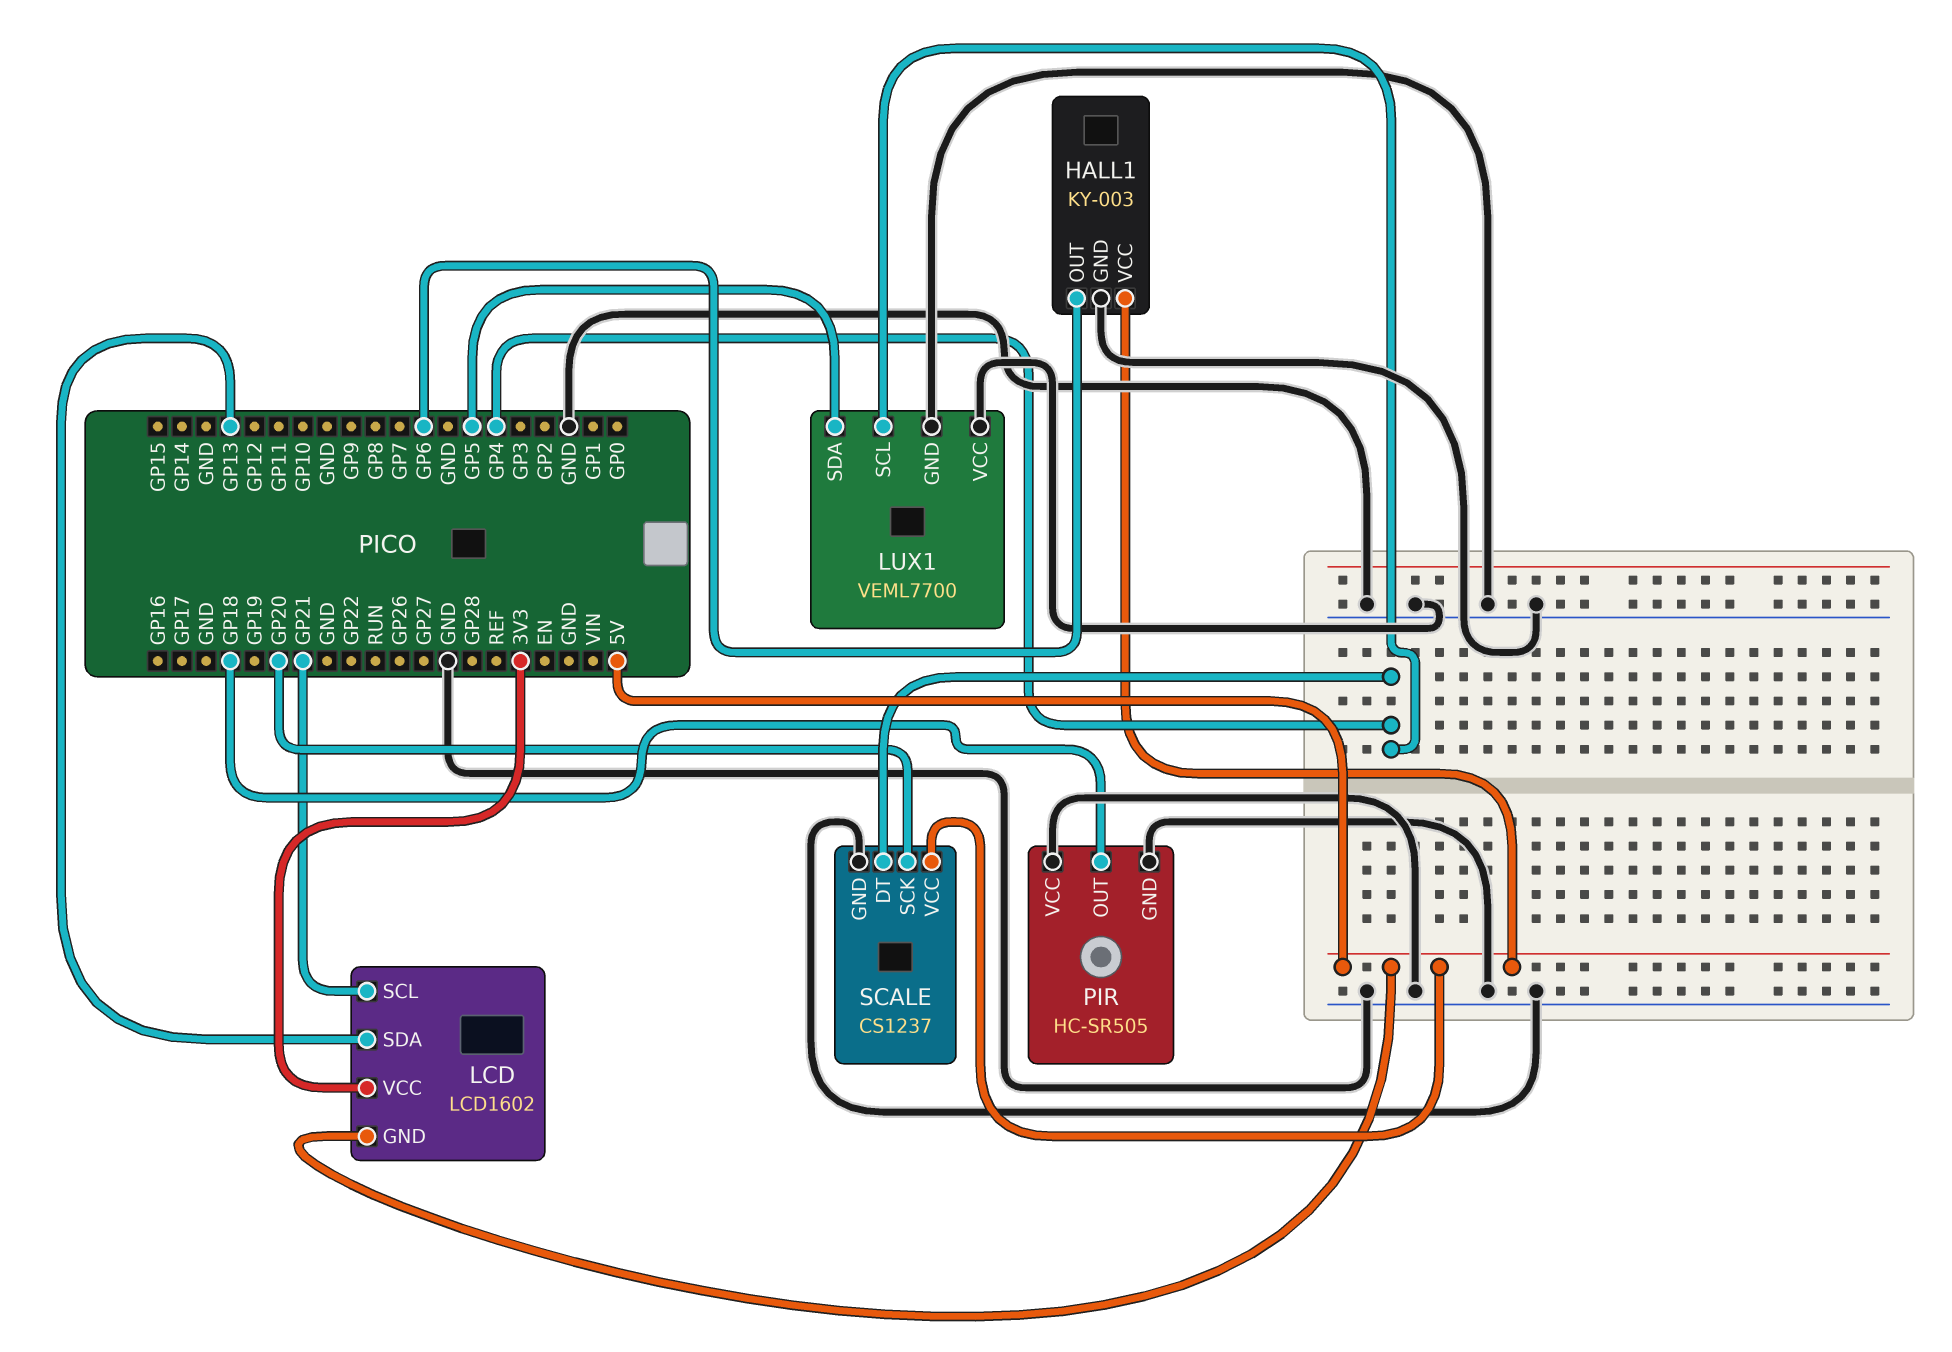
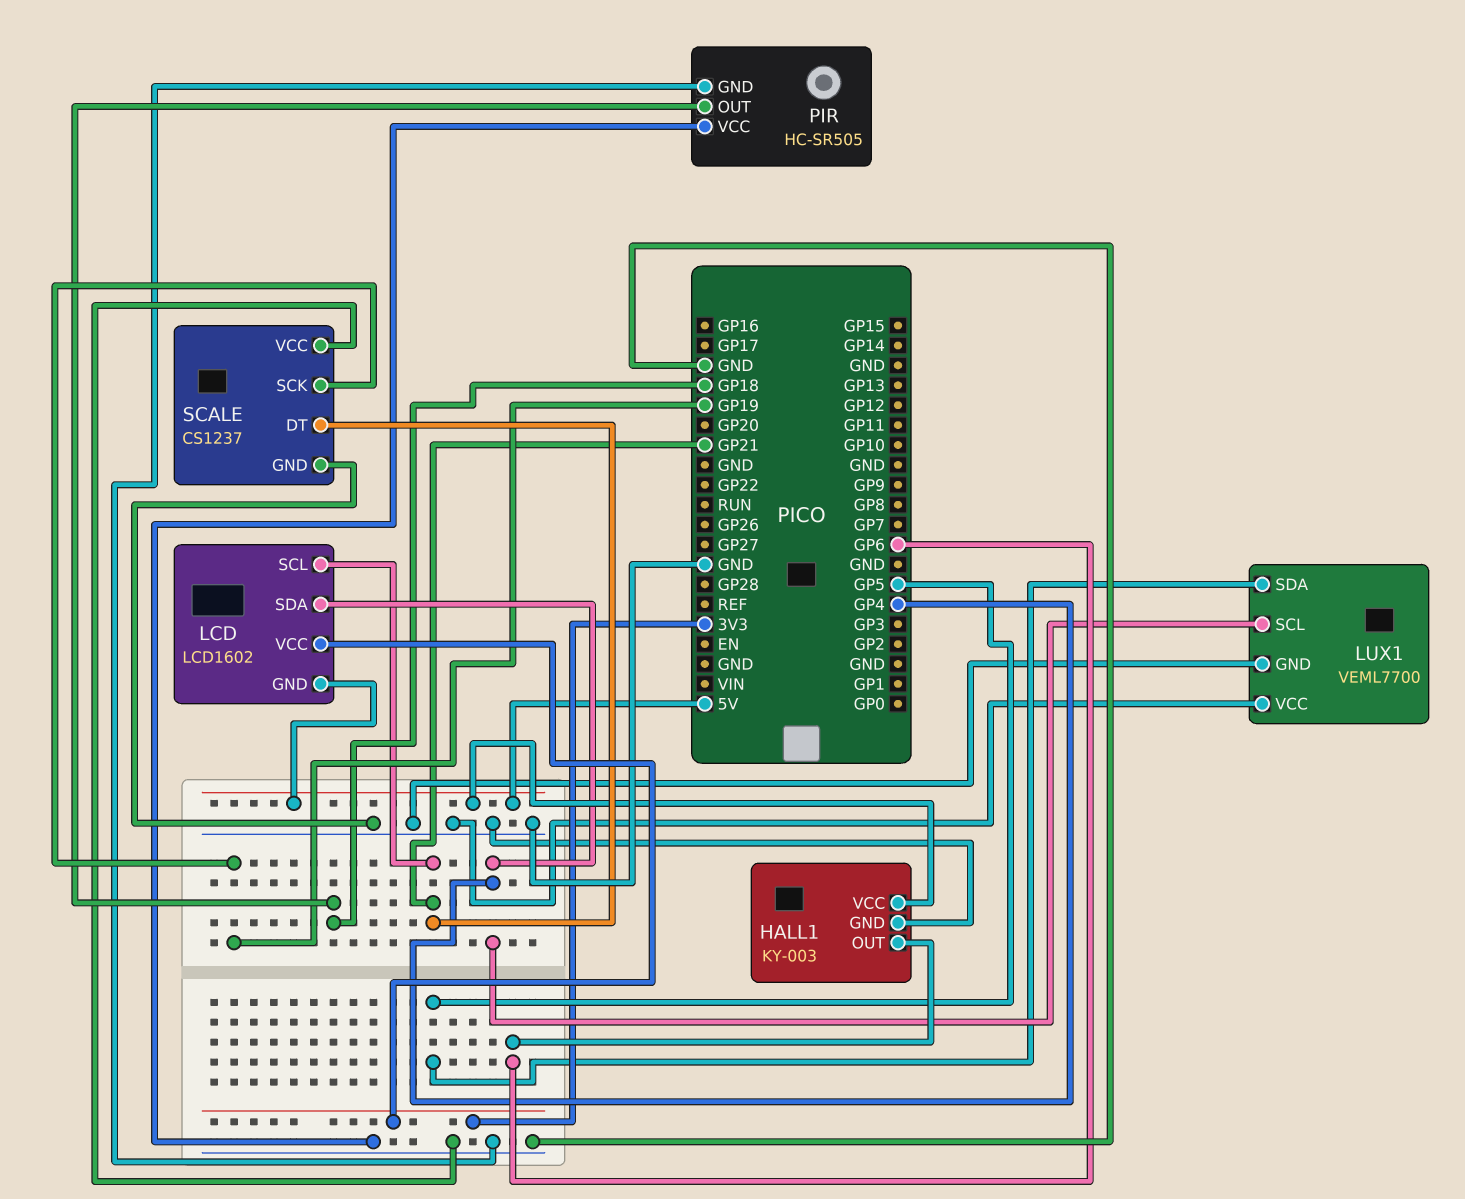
LCD pin SDA: GP13 -> GP4
SCALE pin DT: GP4 -> GP21
SCALE pin SCK: GP20 -> GP19
SCALE pin VCC: 5V -> GND

